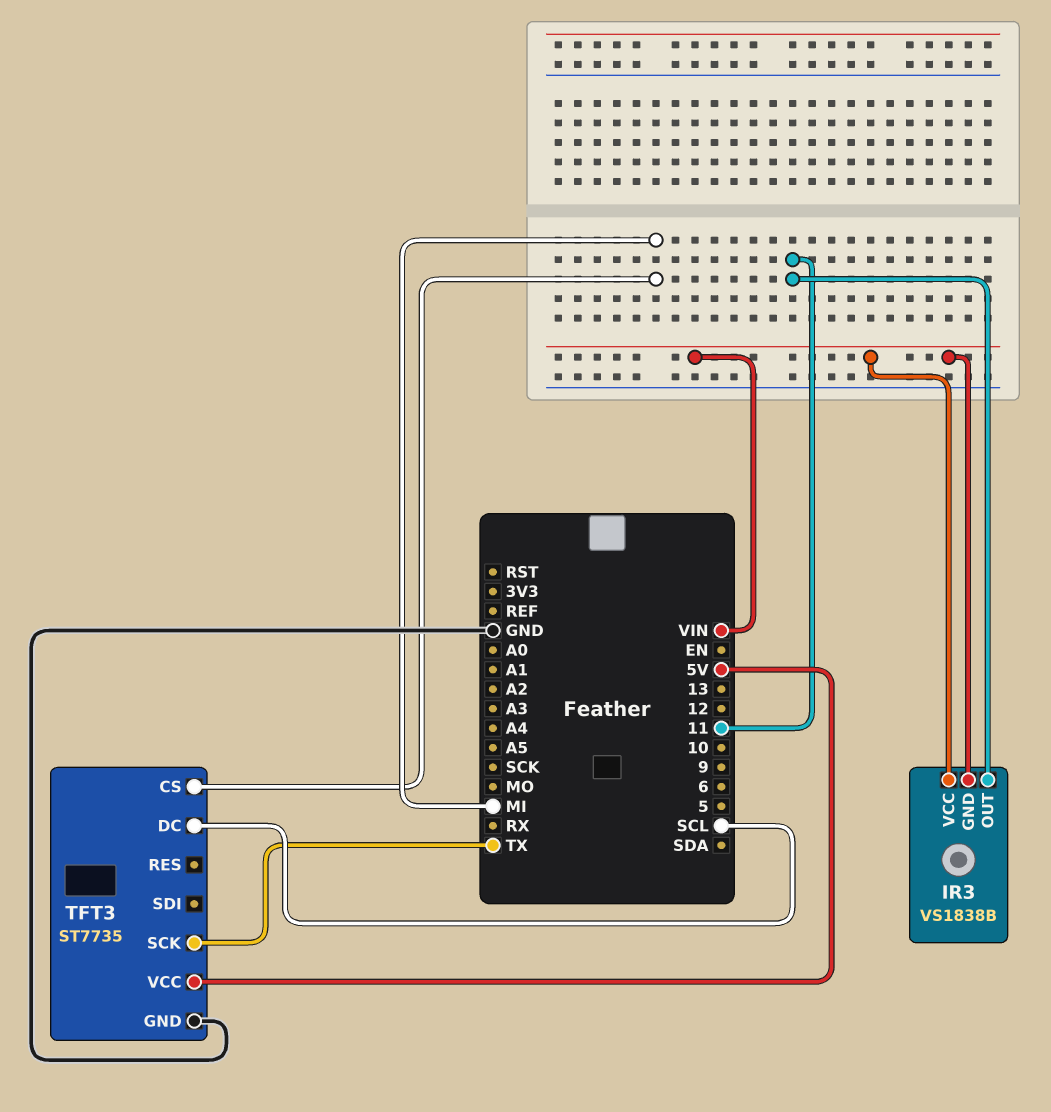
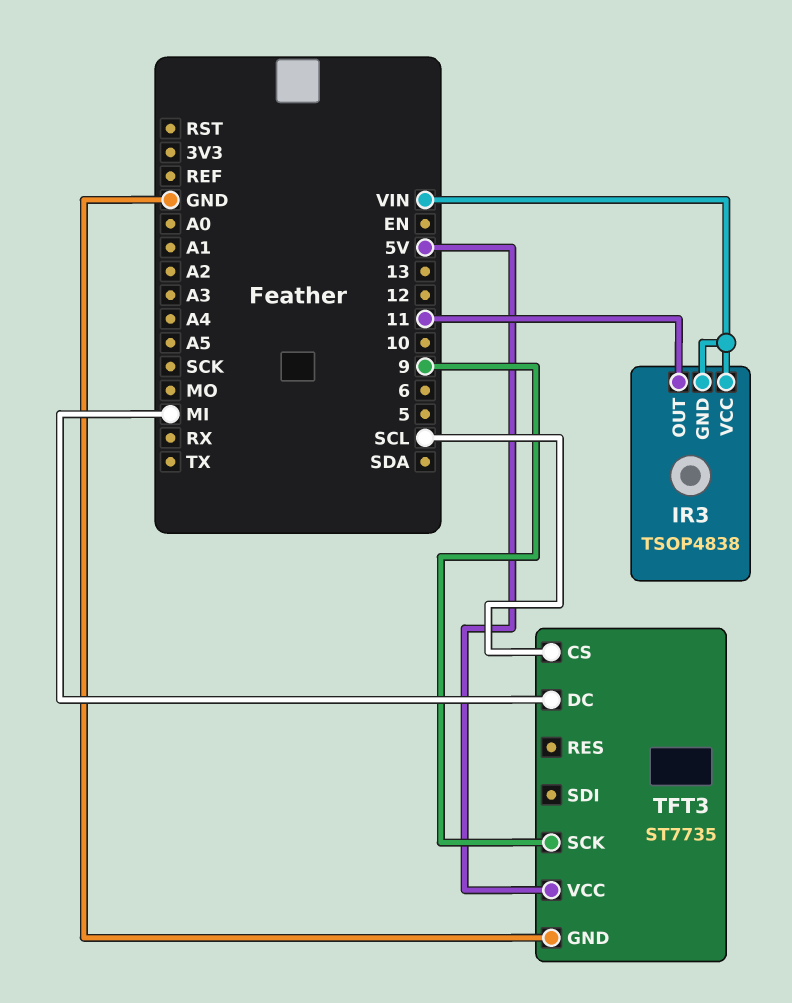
IR3: VS1838B -> TSOP4838
TFT3 pin CS: MI -> SCL
TFT3 pin DC: SCL -> MI
TFT3 pin SCK: TX -> 9

